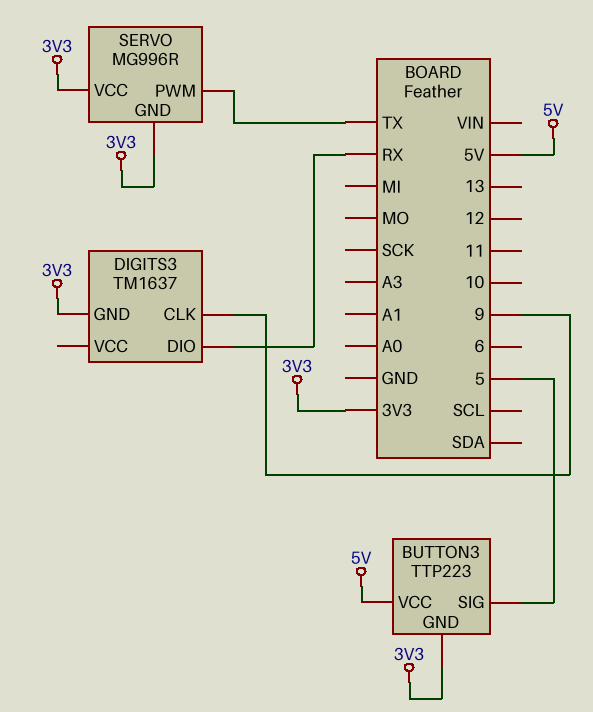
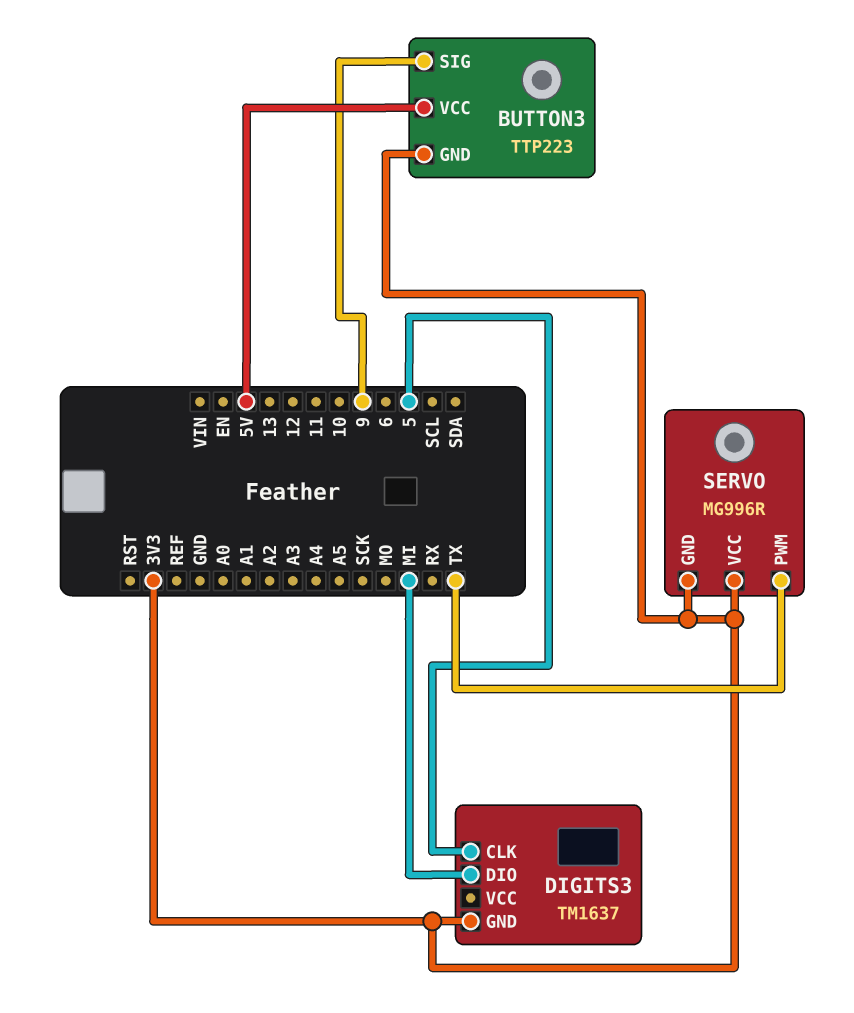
BUTTON3 pin SIG: 5 -> 9
DIGITS3 pin CLK: 9 -> 5
DIGITS3 pin DIO: RX -> MI

